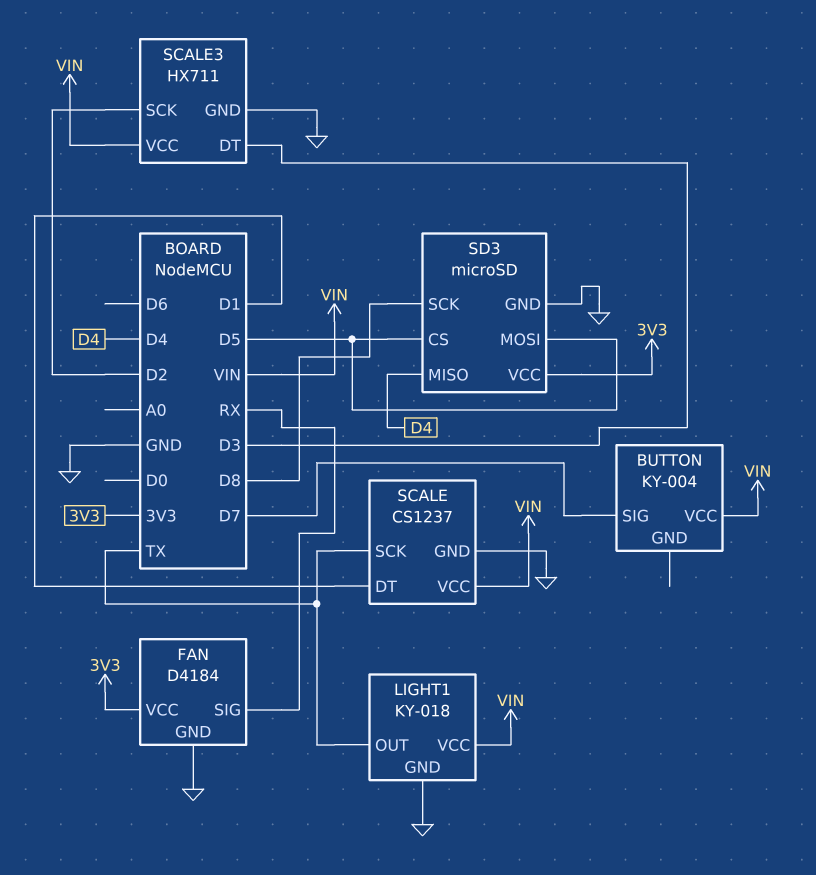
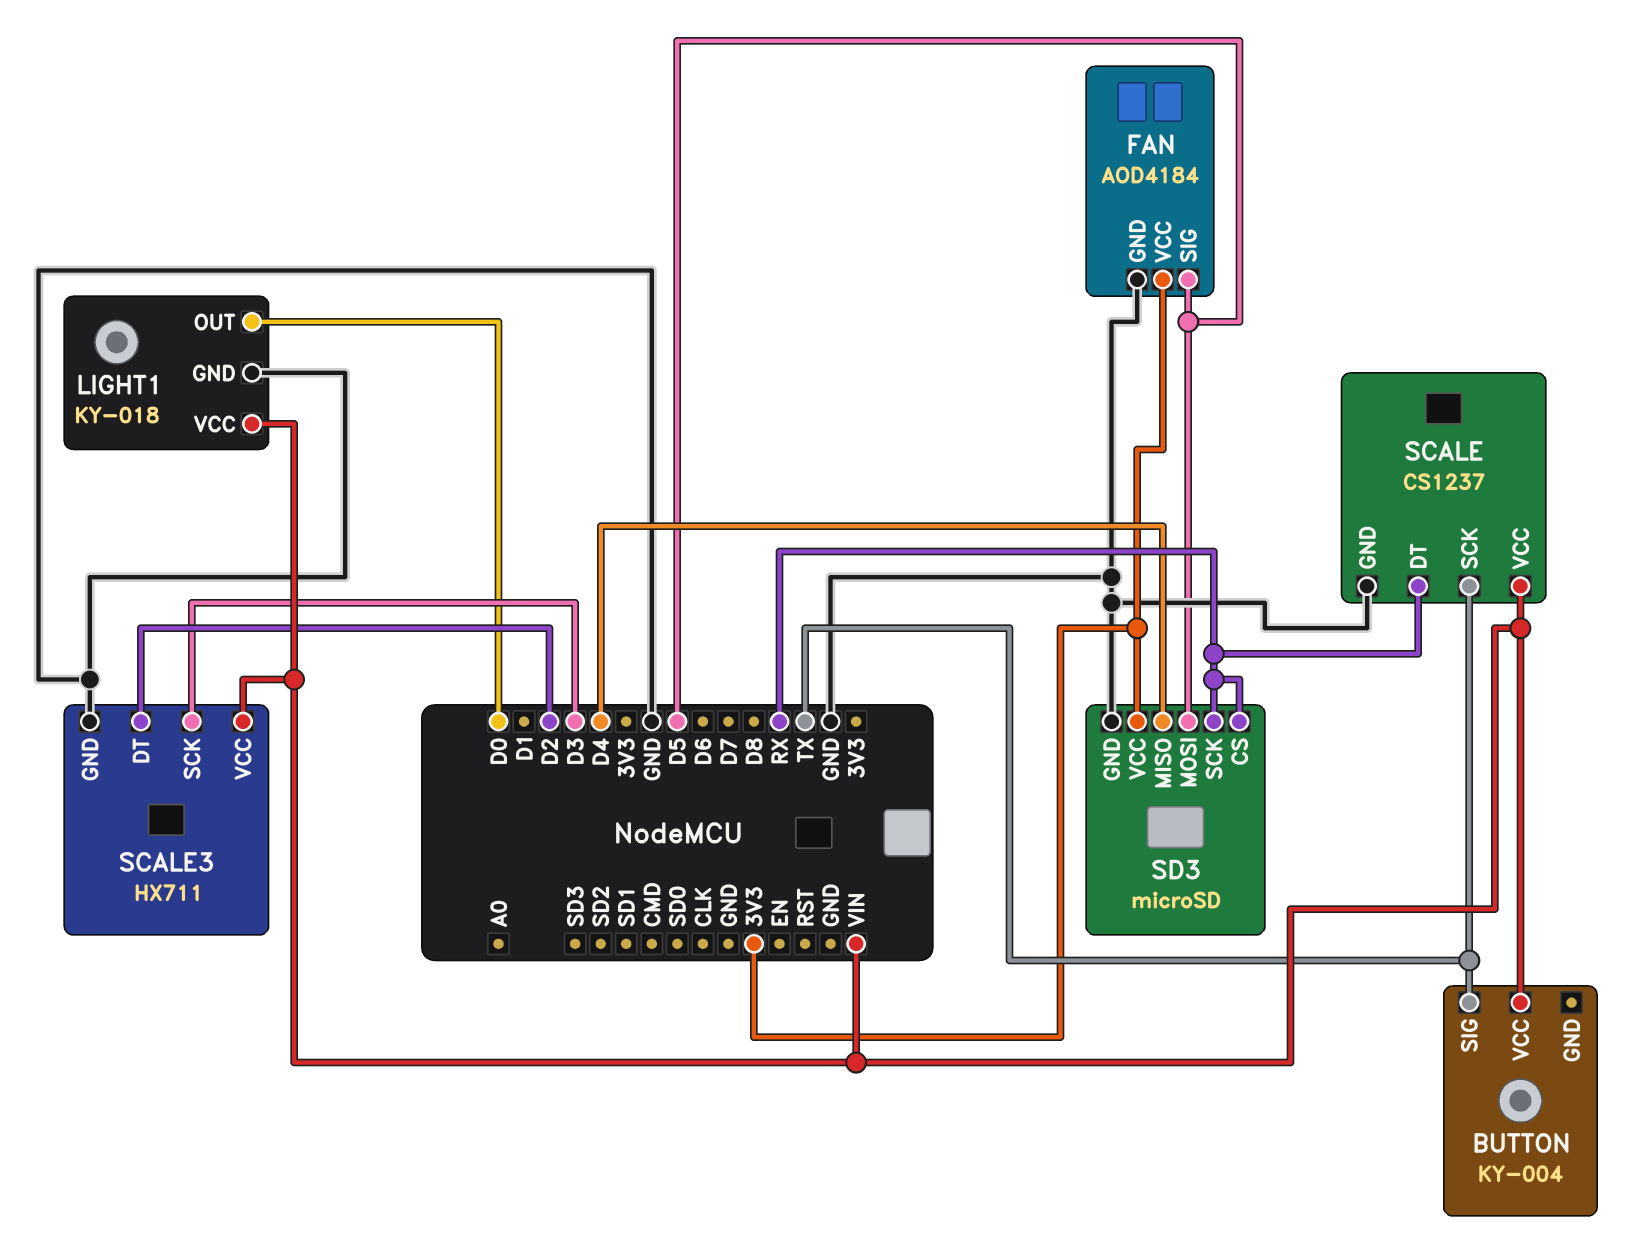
BUTTON pin SIG: D7 -> TX
FAN: D4184 -> AOD4184
FAN pin SIG: RX -> D5
LIGHT1 pin OUT: TX -> D0
SCALE pin DT: D1 -> RX
SCALE3 pin DT: D3 -> D2
SCALE3 pin SCK: D2 -> D3
SD3 pin CS: D5 -> RX
SD3 pin SCK: D8 -> RX

